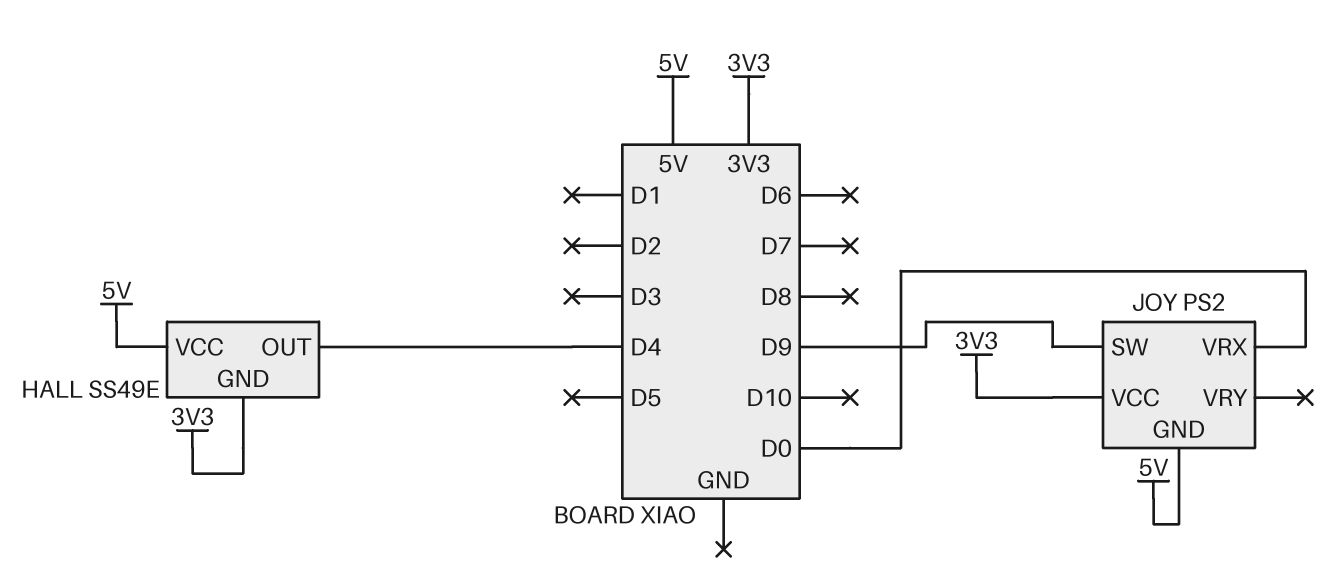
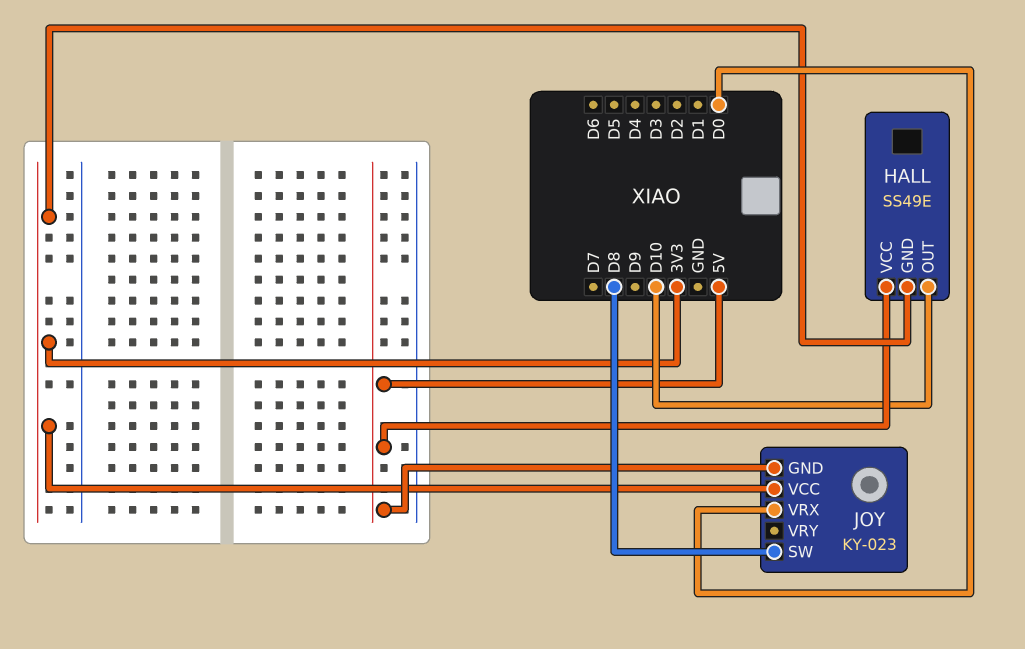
HALL pin OUT: D4 -> D10
JOY: PS2 -> KY-023
JOY pin SW: D9 -> D8

